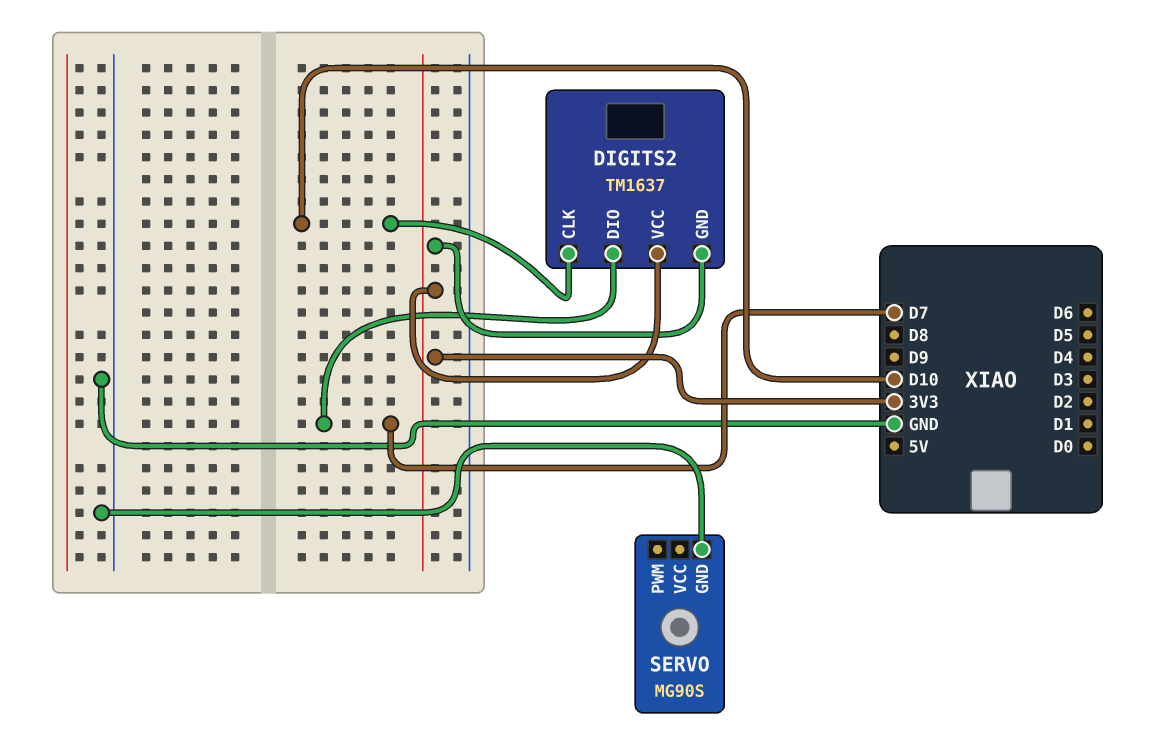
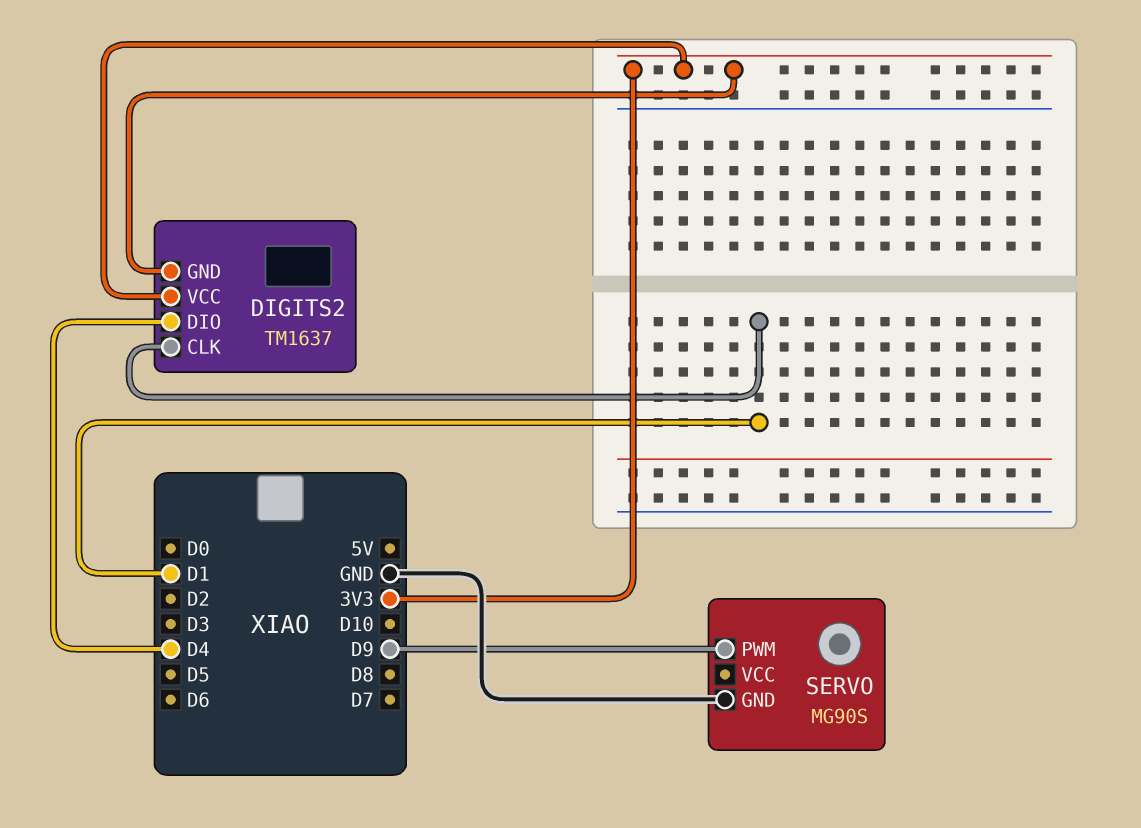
DIGITS2 pin CLK: D10 -> D1
DIGITS2 pin DIO: D7 -> D4
SERVO pin PWM: none -> D9

